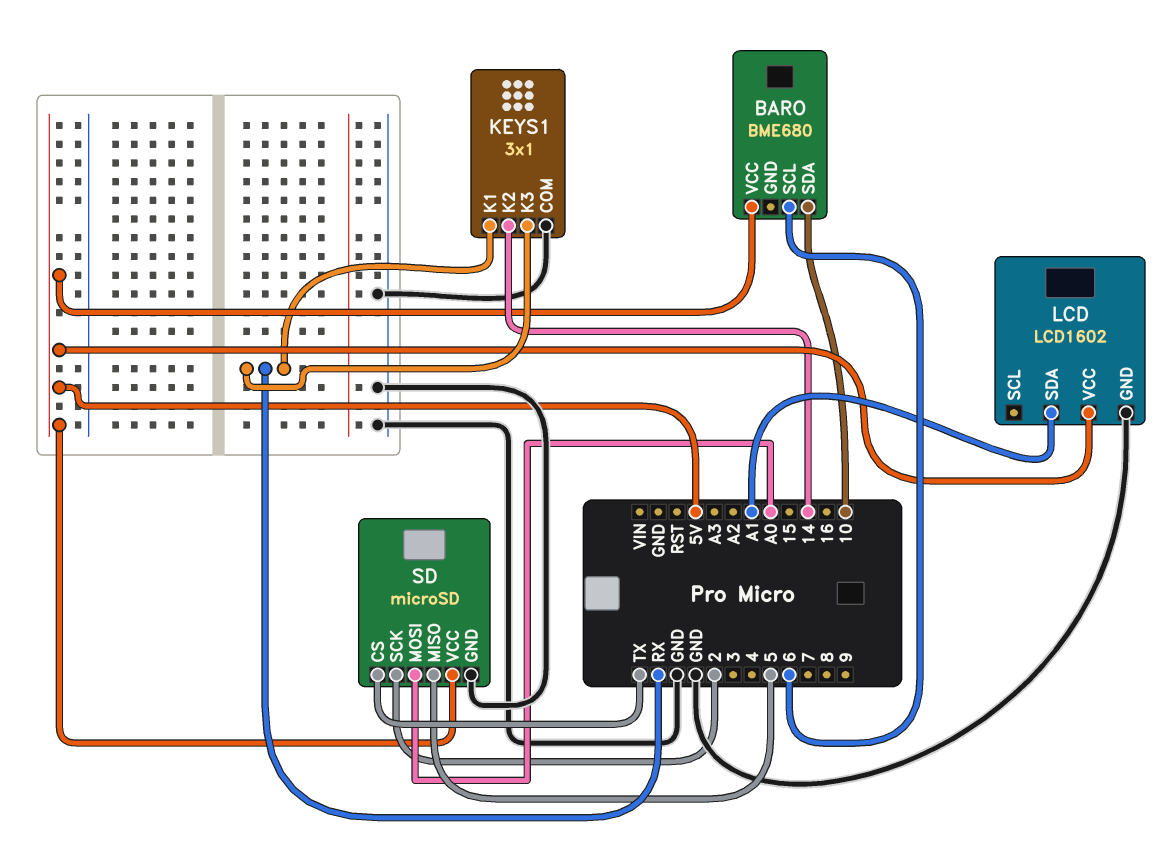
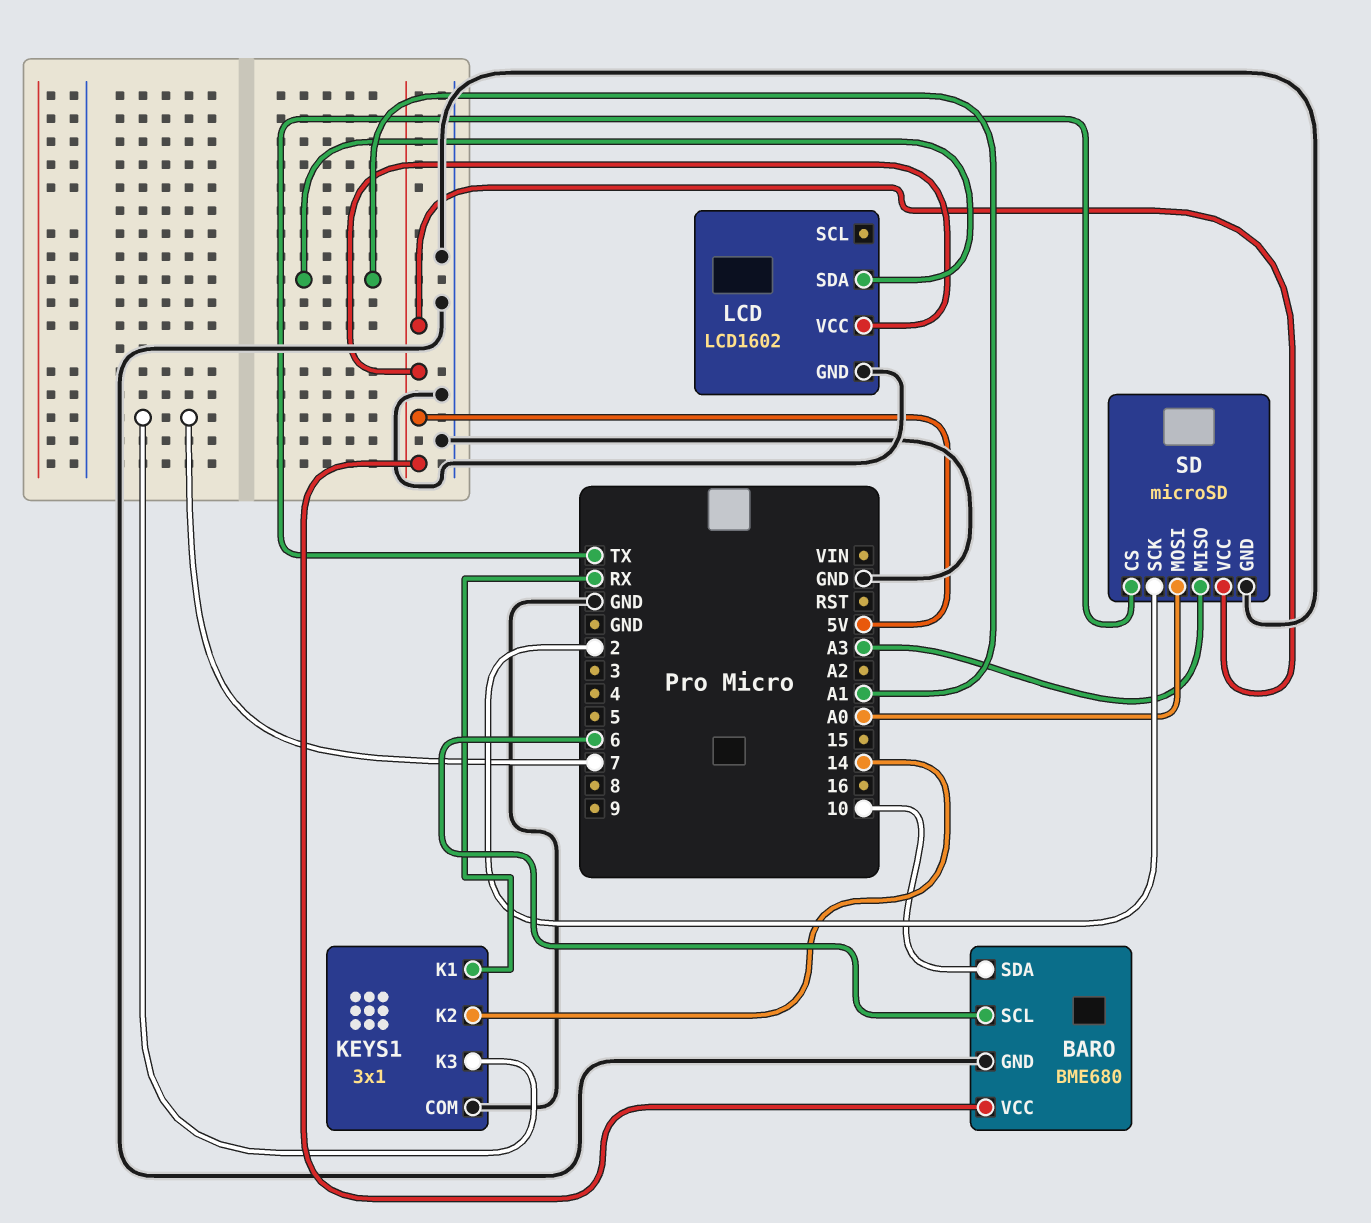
BARO pin GND: none -> GND
KEYS1 pin K3: RX -> 7
SD pin MISO: 5 -> A3

